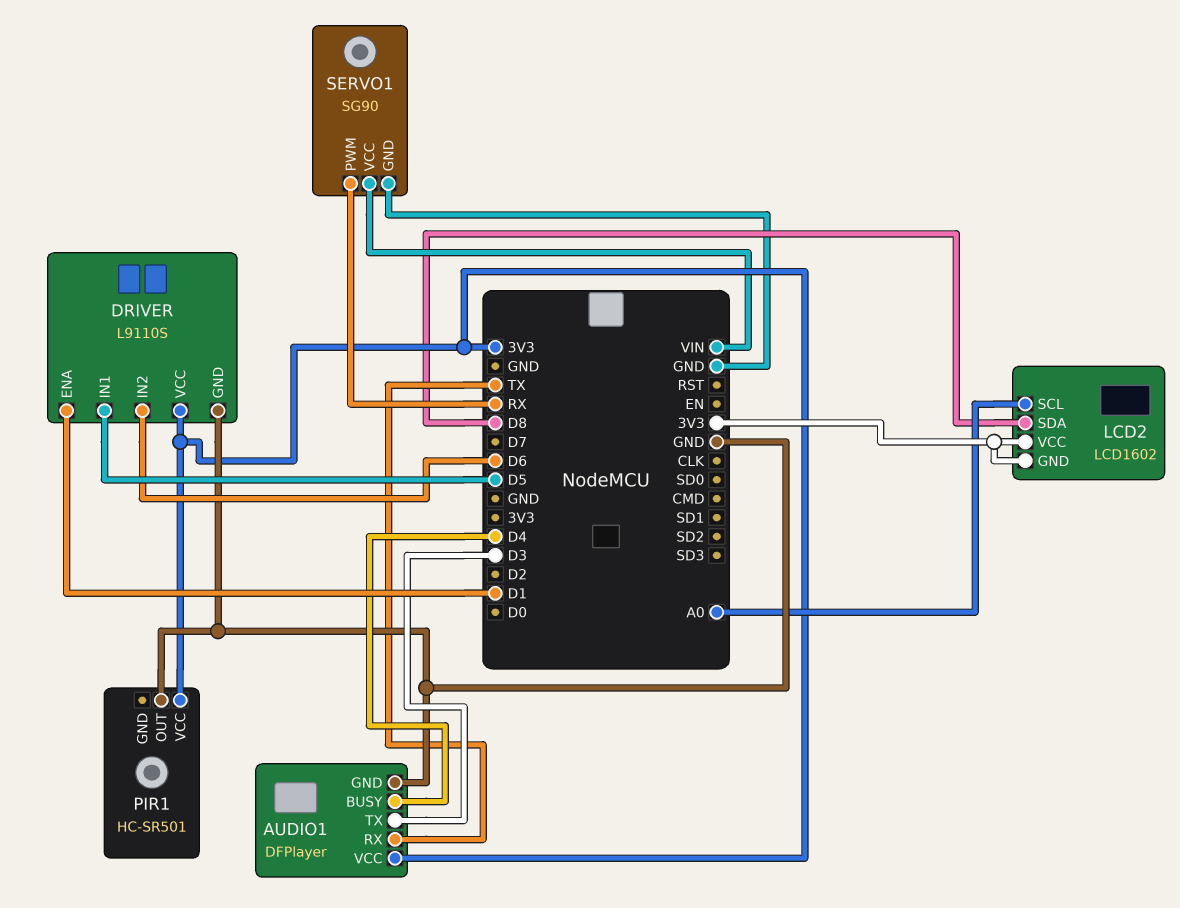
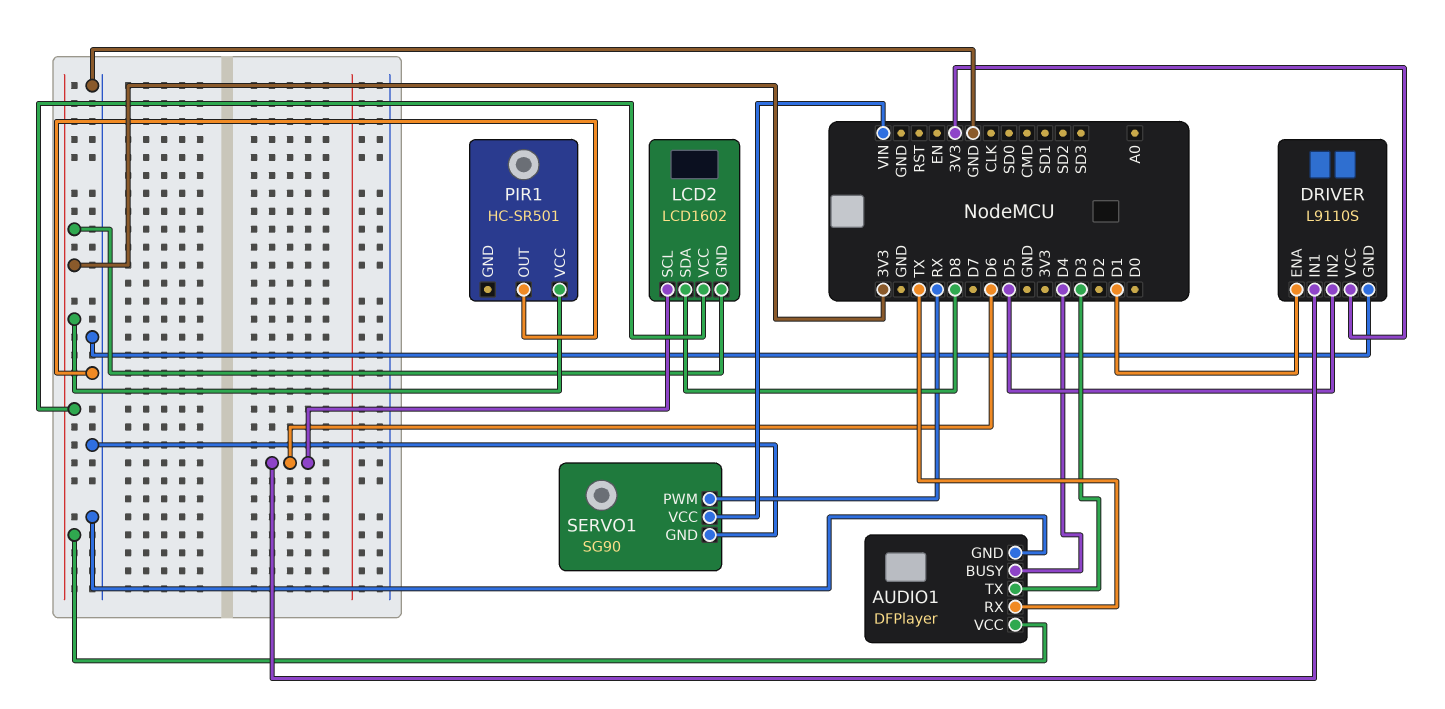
DRIVER pin IN1: D5 -> D6
DRIVER pin IN2: D6 -> D5
LCD2 pin SCL: A0 -> D6

